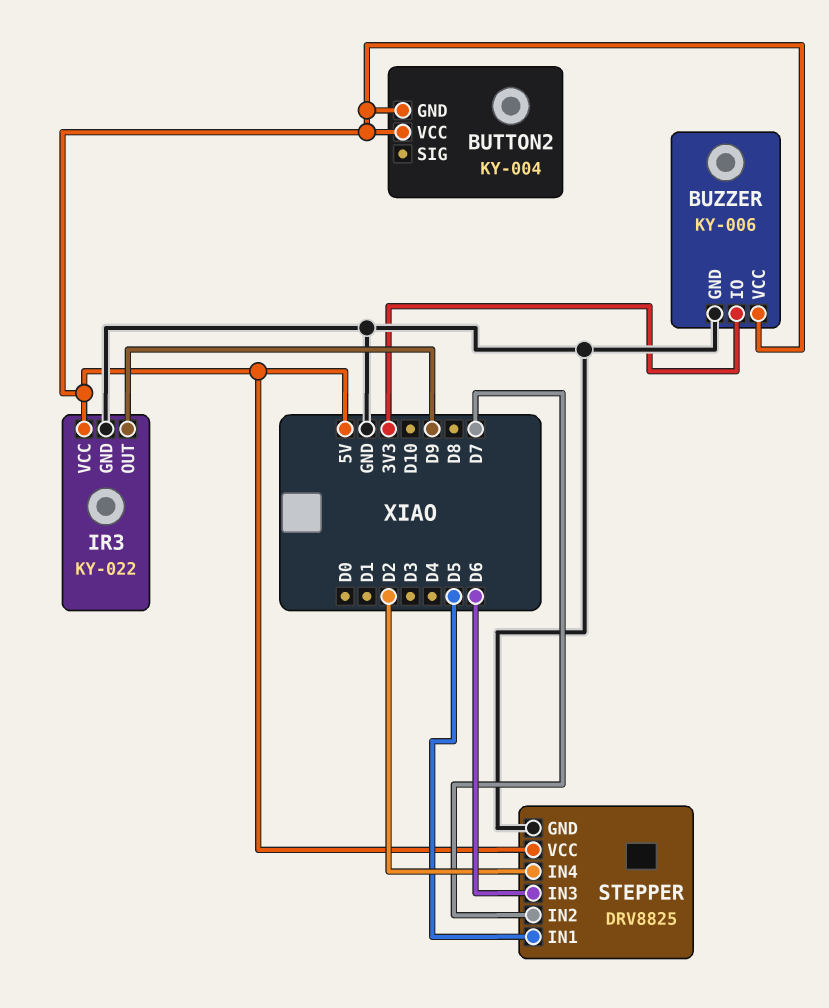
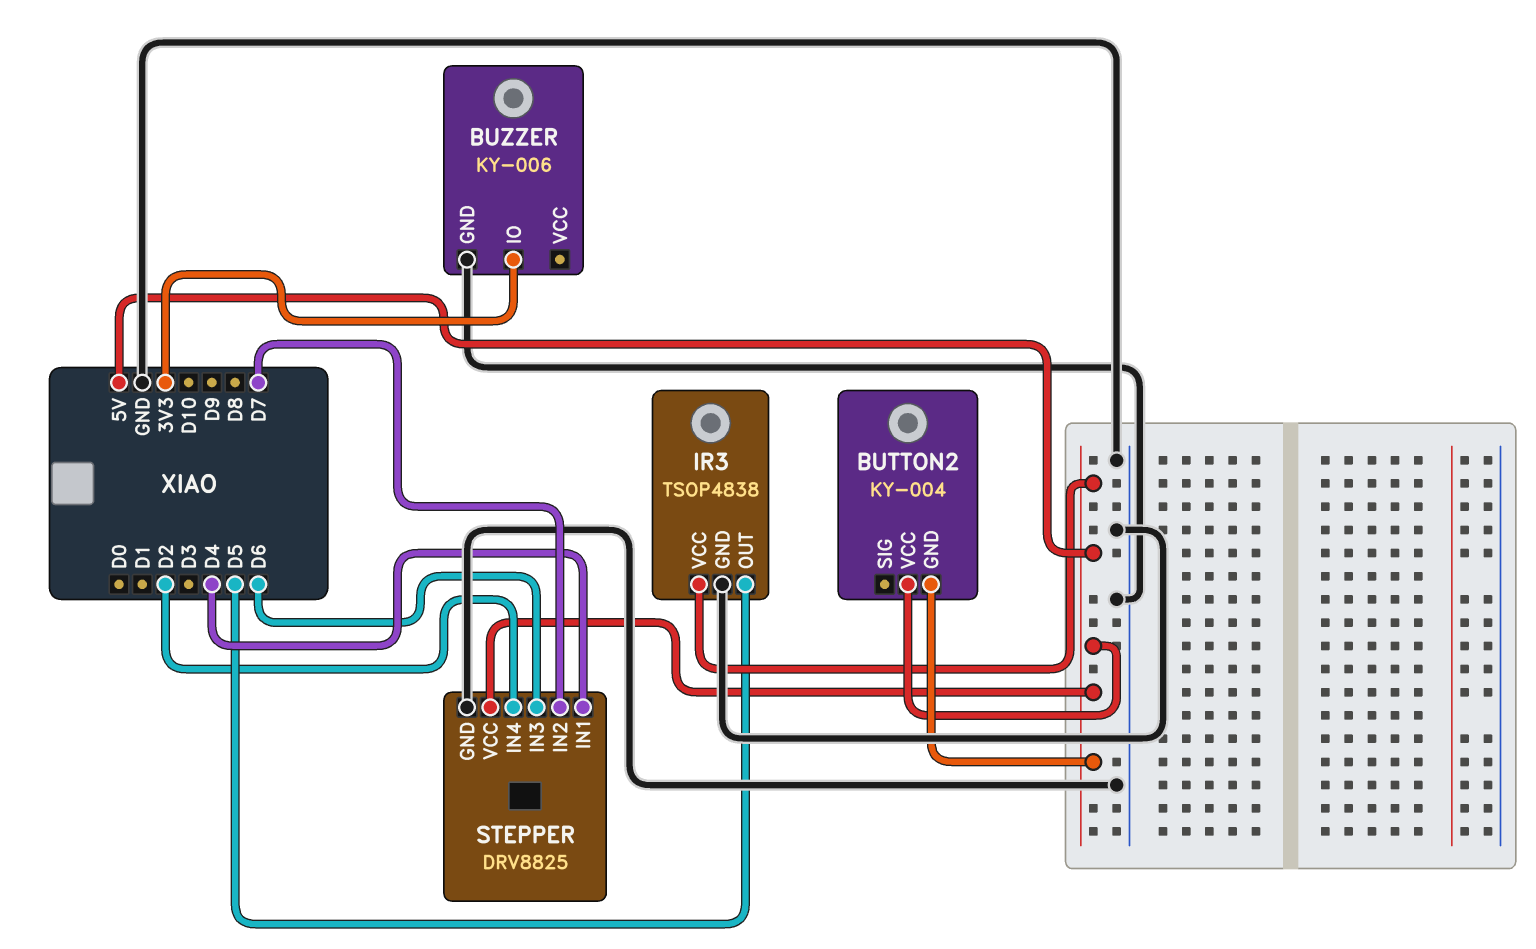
BUZZER pin VCC: 5V -> none
IR3: KY-022 -> TSOP4838
IR3 pin OUT: D9 -> D5
STEPPER pin IN1: D5 -> D4

